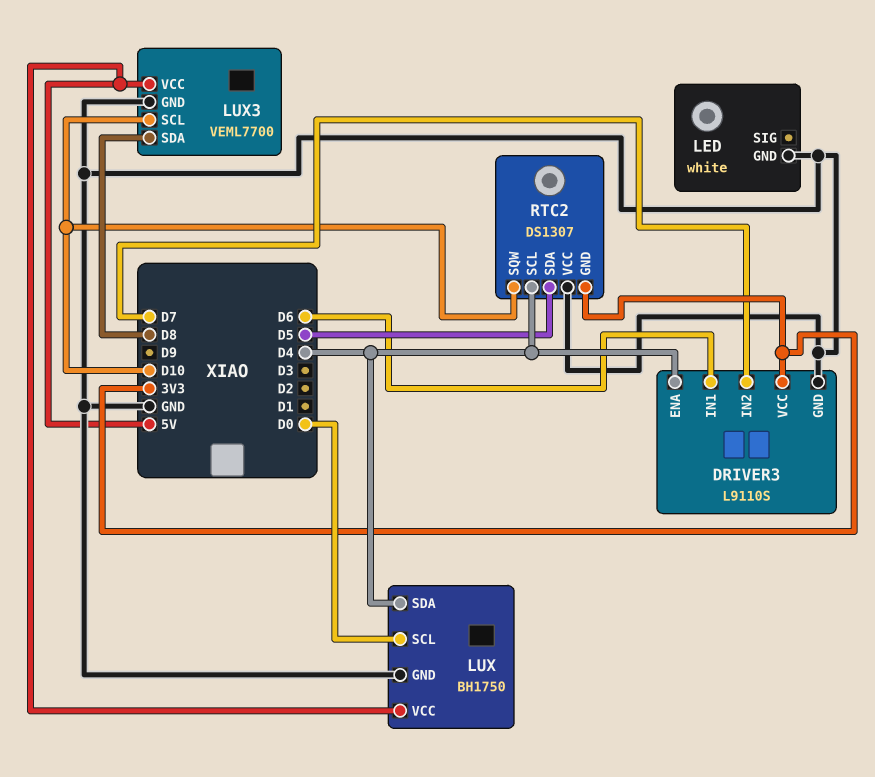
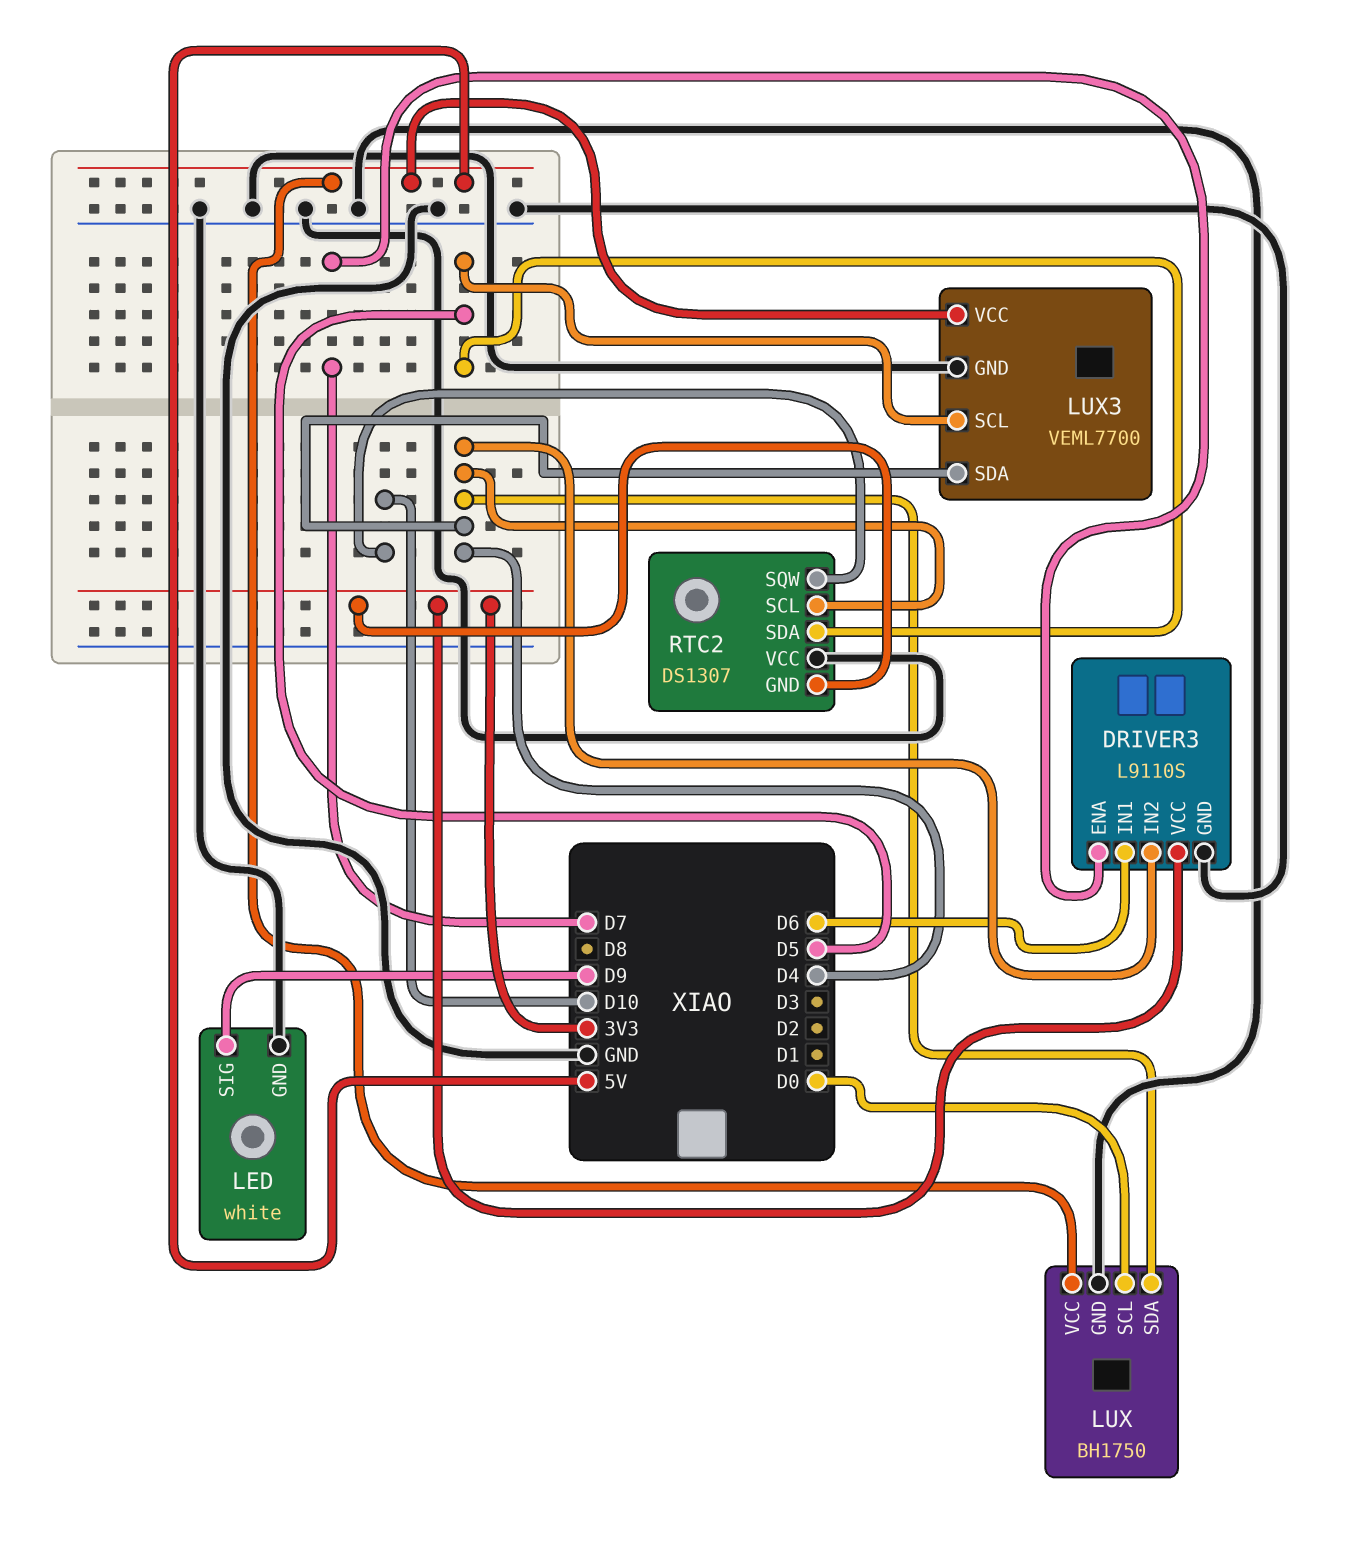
DRIVER3 pin ENA: D4 -> D7
DRIVER3 pin IN2: D7 -> D4
LED pin SIG: none -> D9
LUX3 pin SCL: D10 -> D5
LUX3 pin SDA: D8 -> D4

